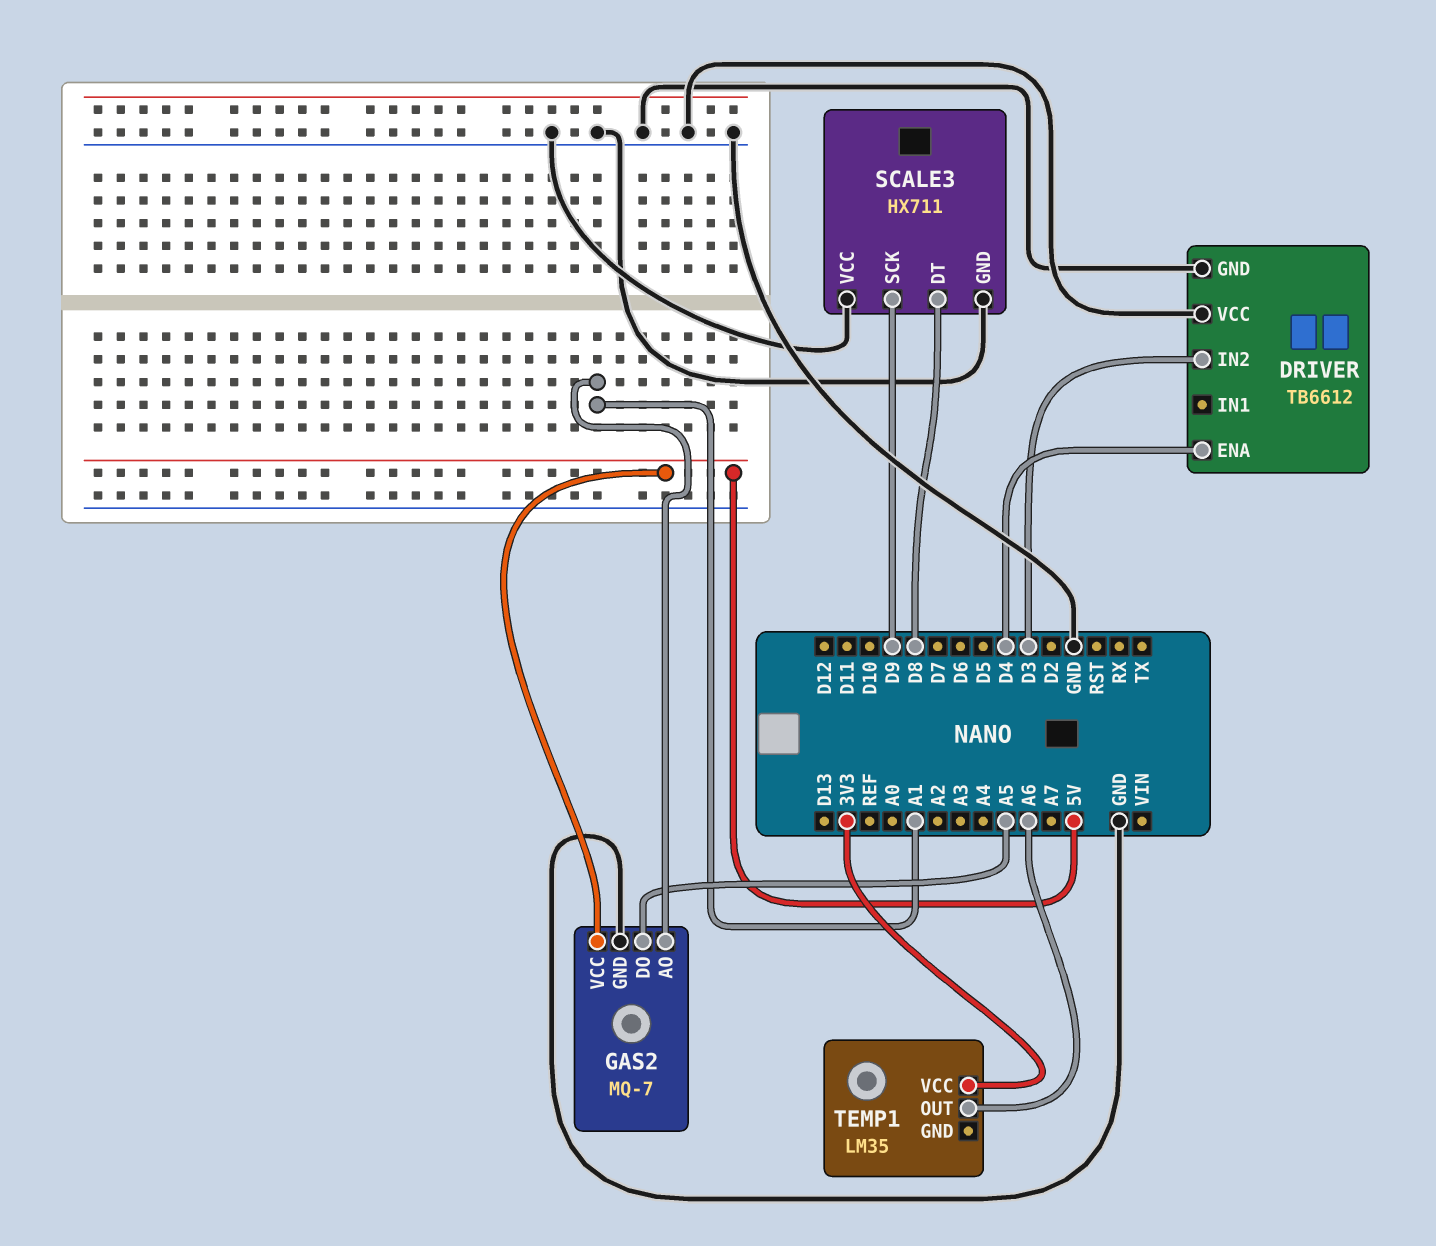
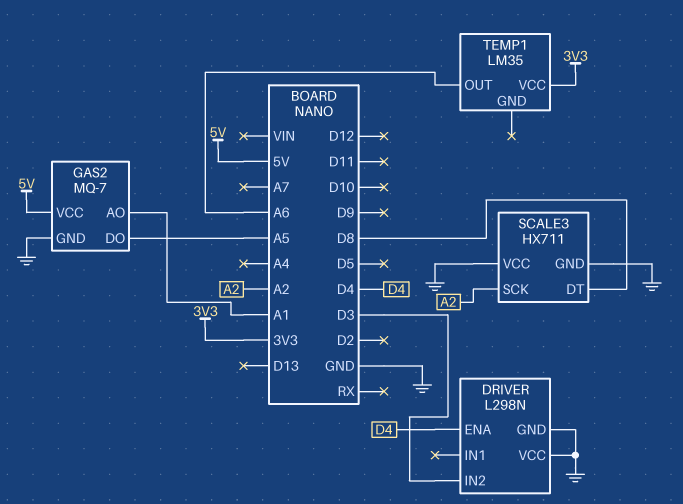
DRIVER: TB6612 -> L298N
SCALE3 pin SCK: D9 -> A2

